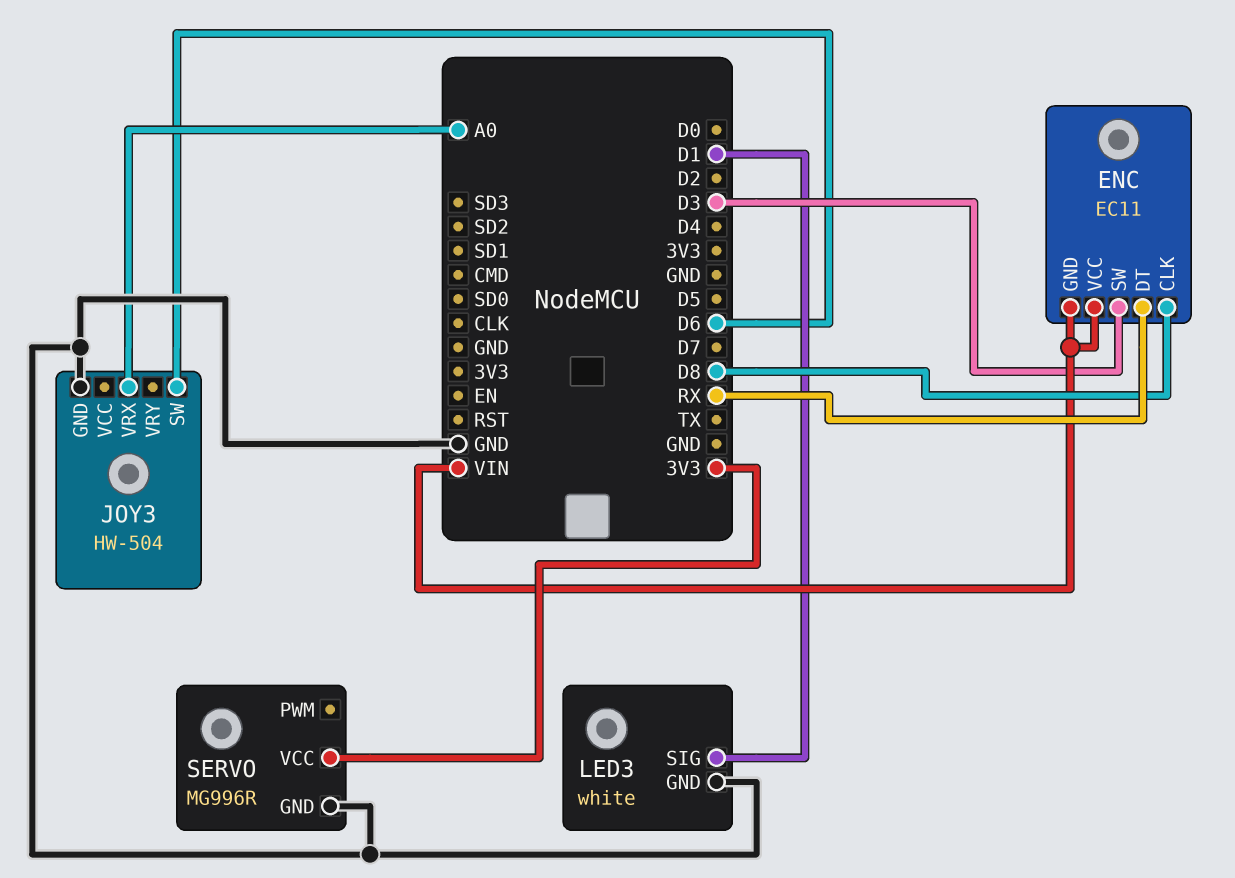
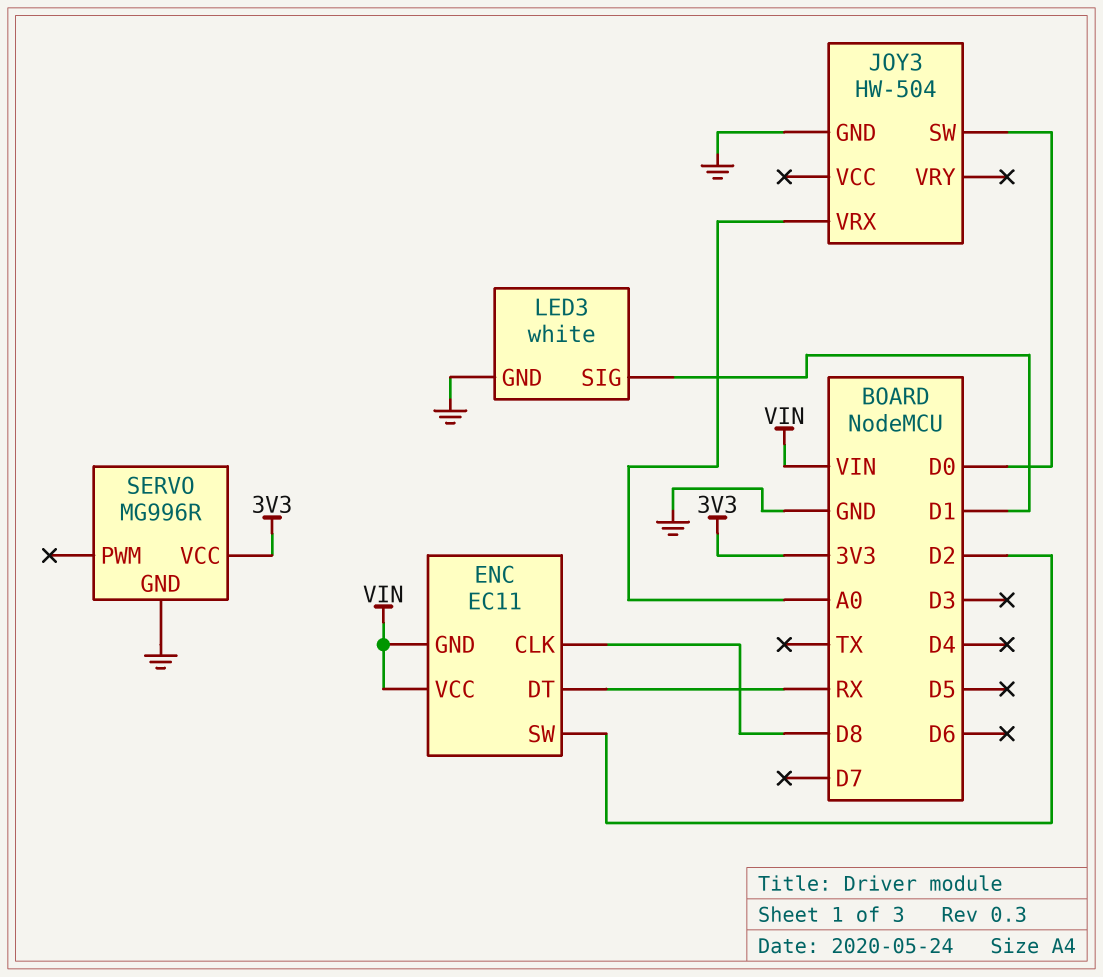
ENC pin SW: D3 -> D2
JOY3 pin SW: D6 -> D0

